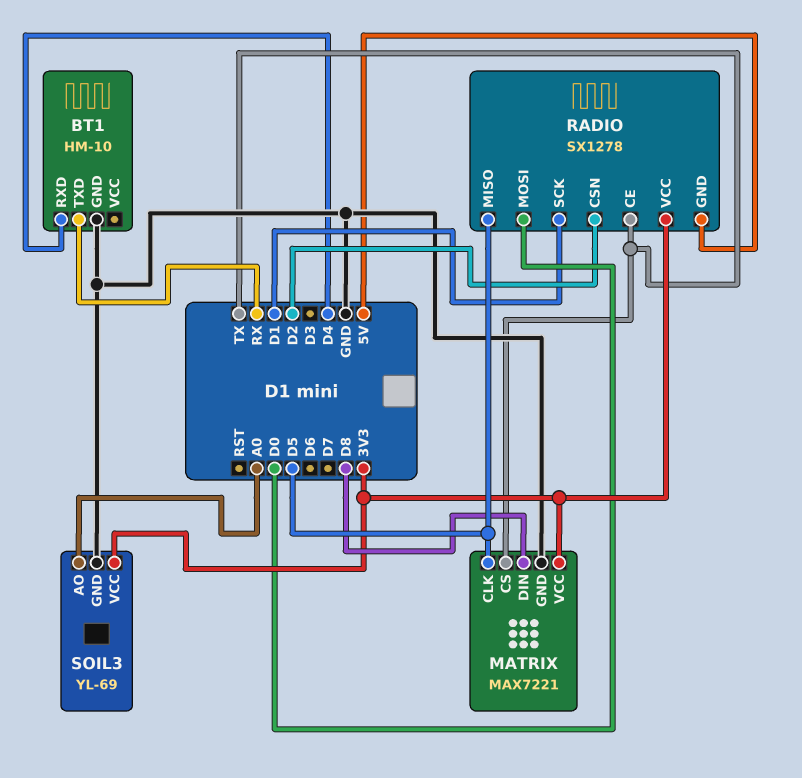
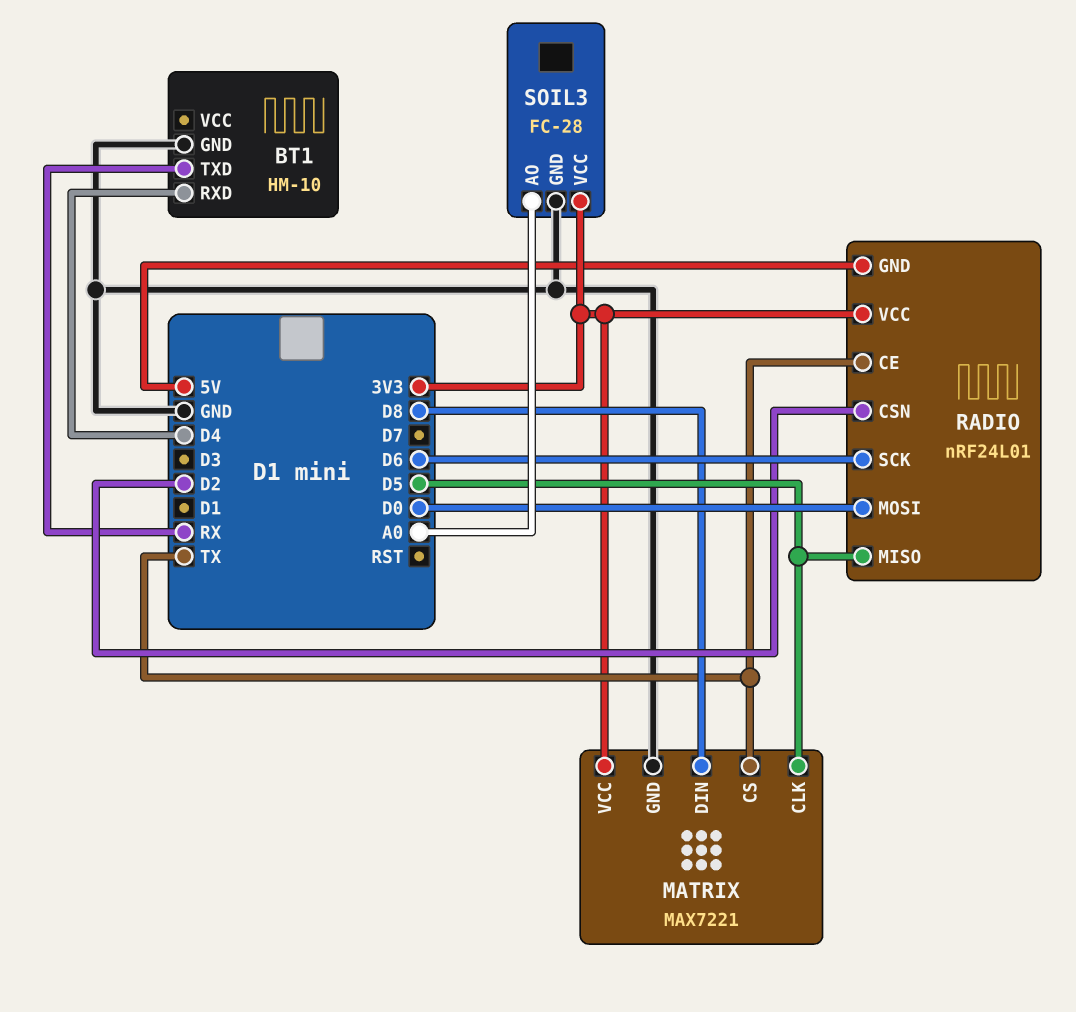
RADIO: SX1278 -> nRF24L01
RADIO pin SCK: D1 -> D6
SOIL3: YL-69 -> FC-28

